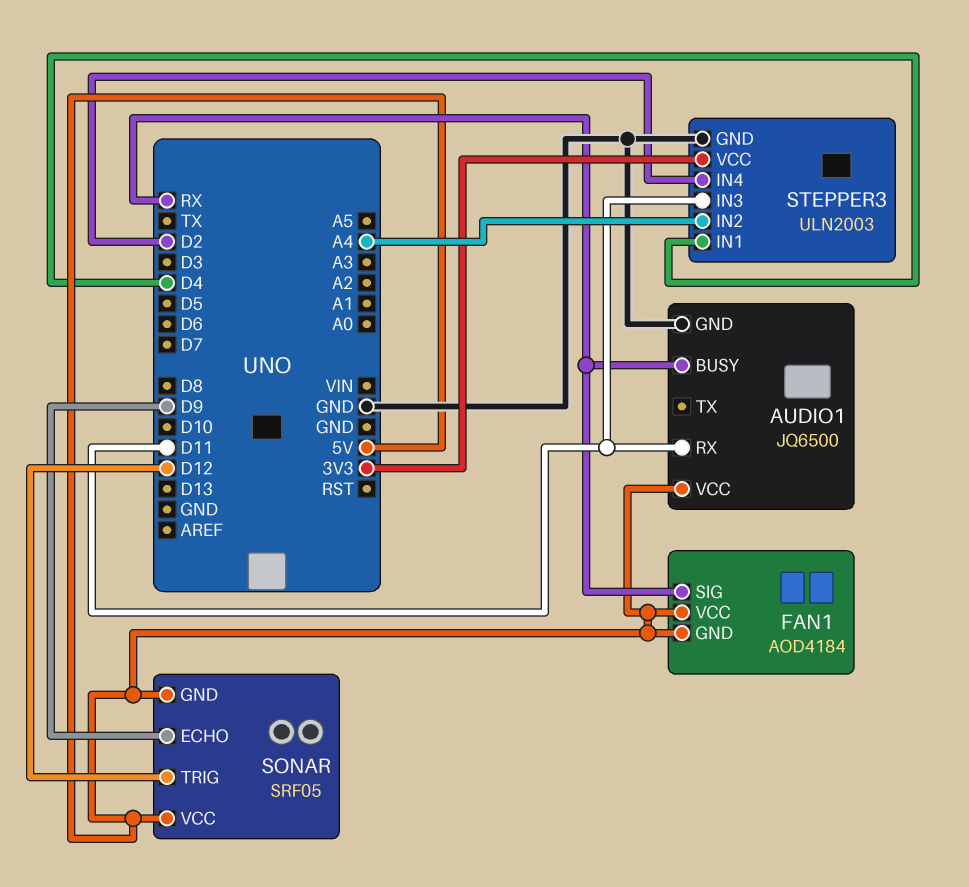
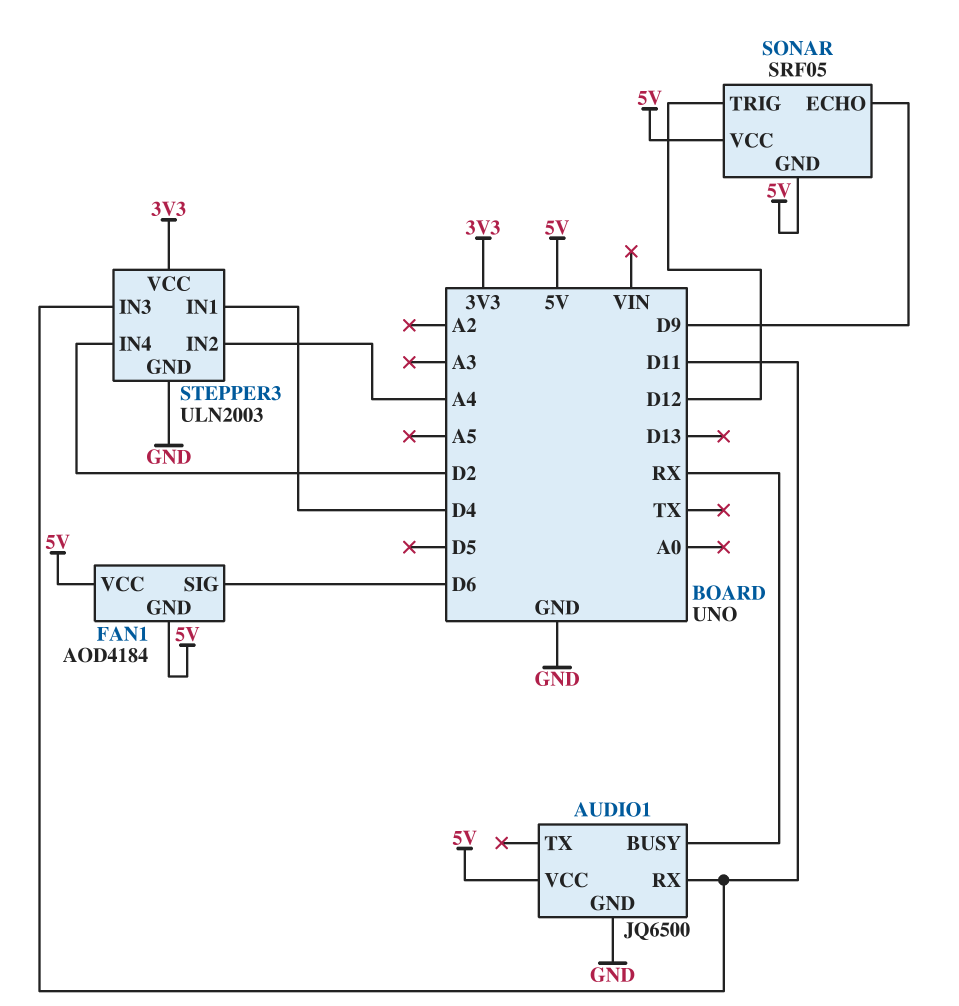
FAN1 pin SIG: RX -> D6

